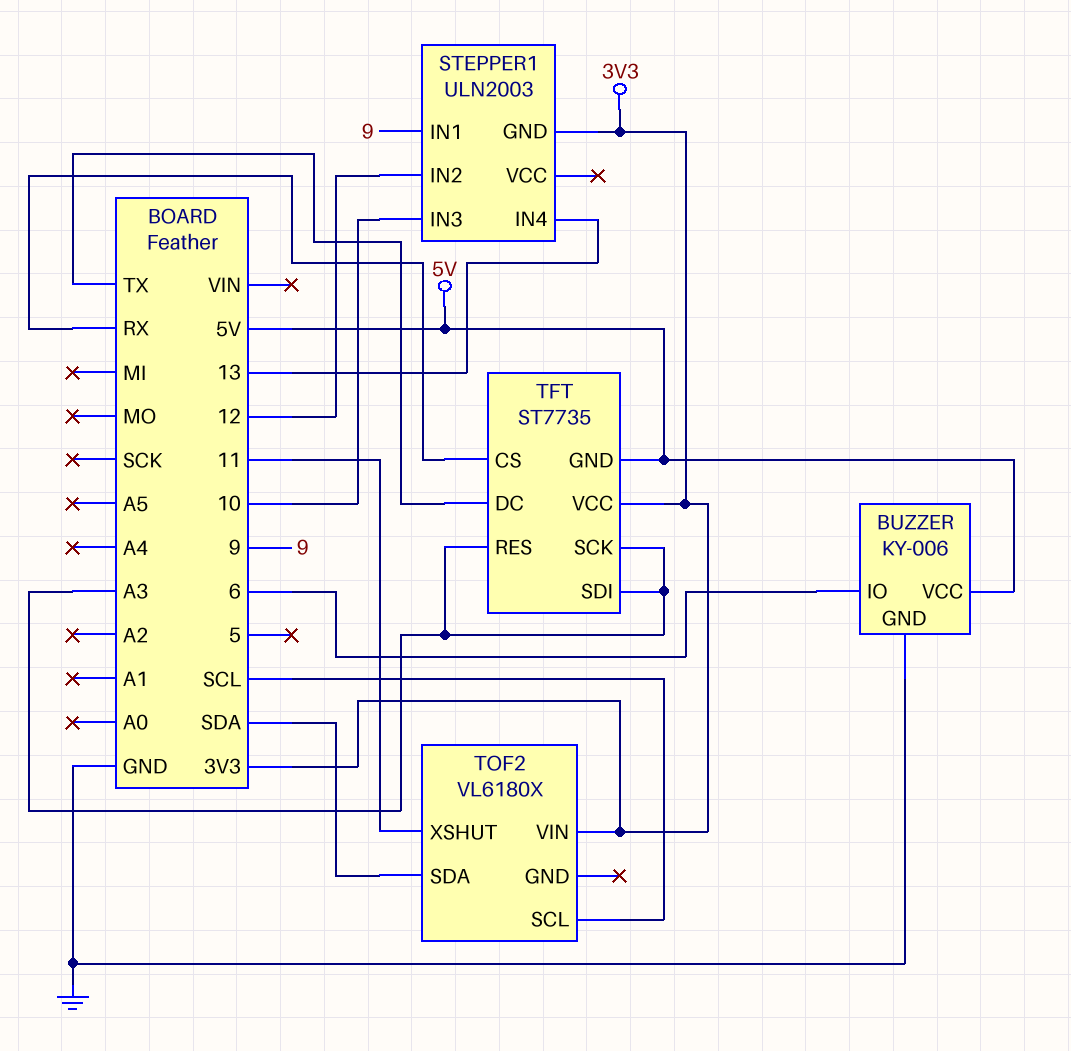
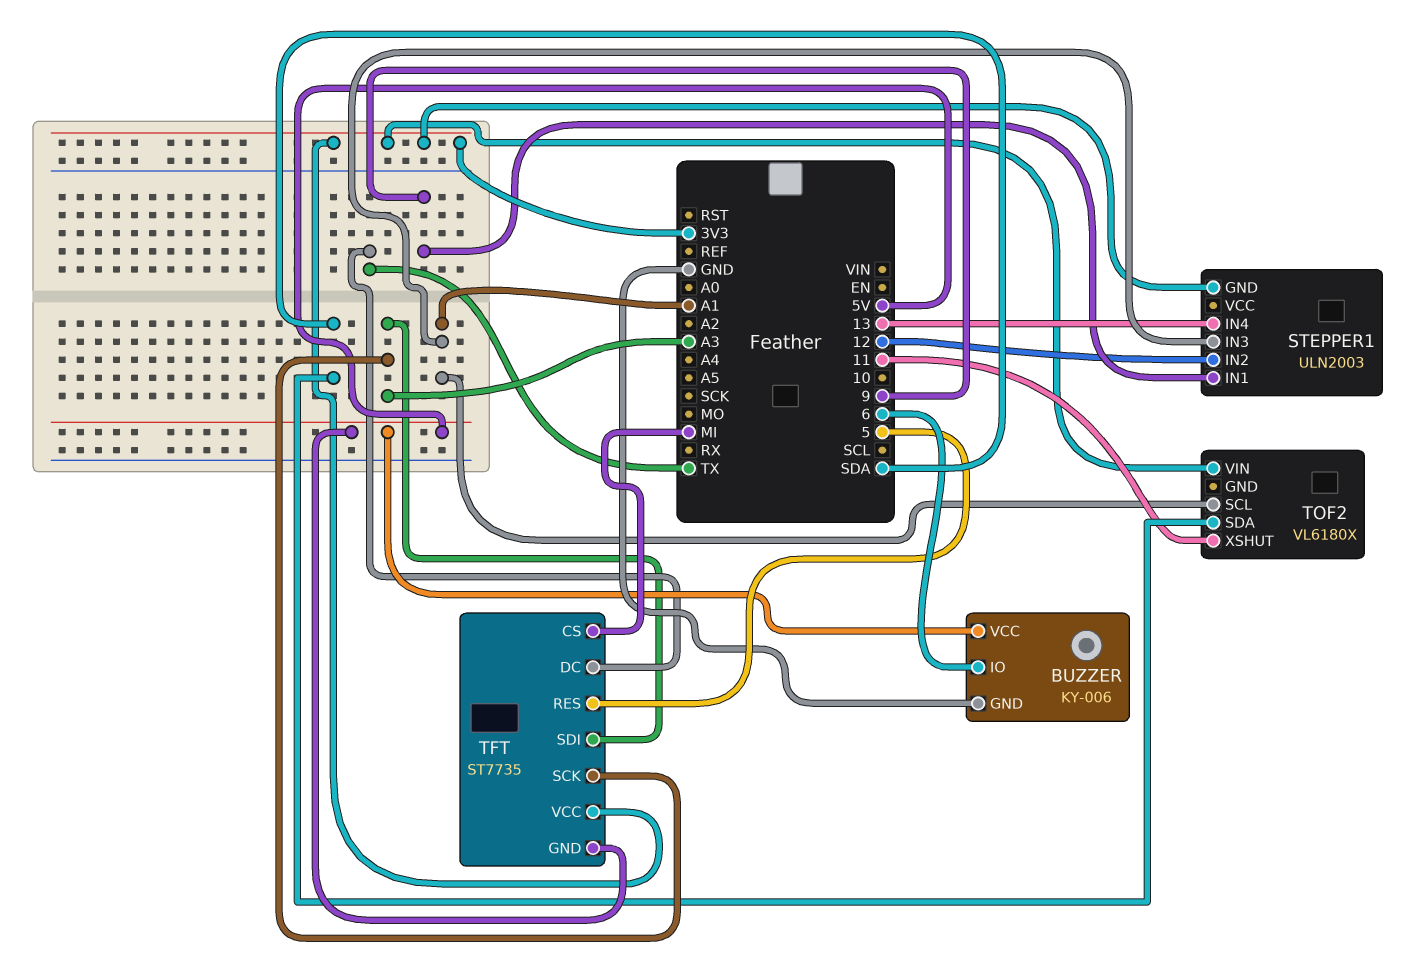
STEPPER1 pin IN3: 10 -> A1
TFT pin CS: RX -> MI
TFT pin RES: A3 -> 5
TOF2 pin SCL: SCL -> A1

